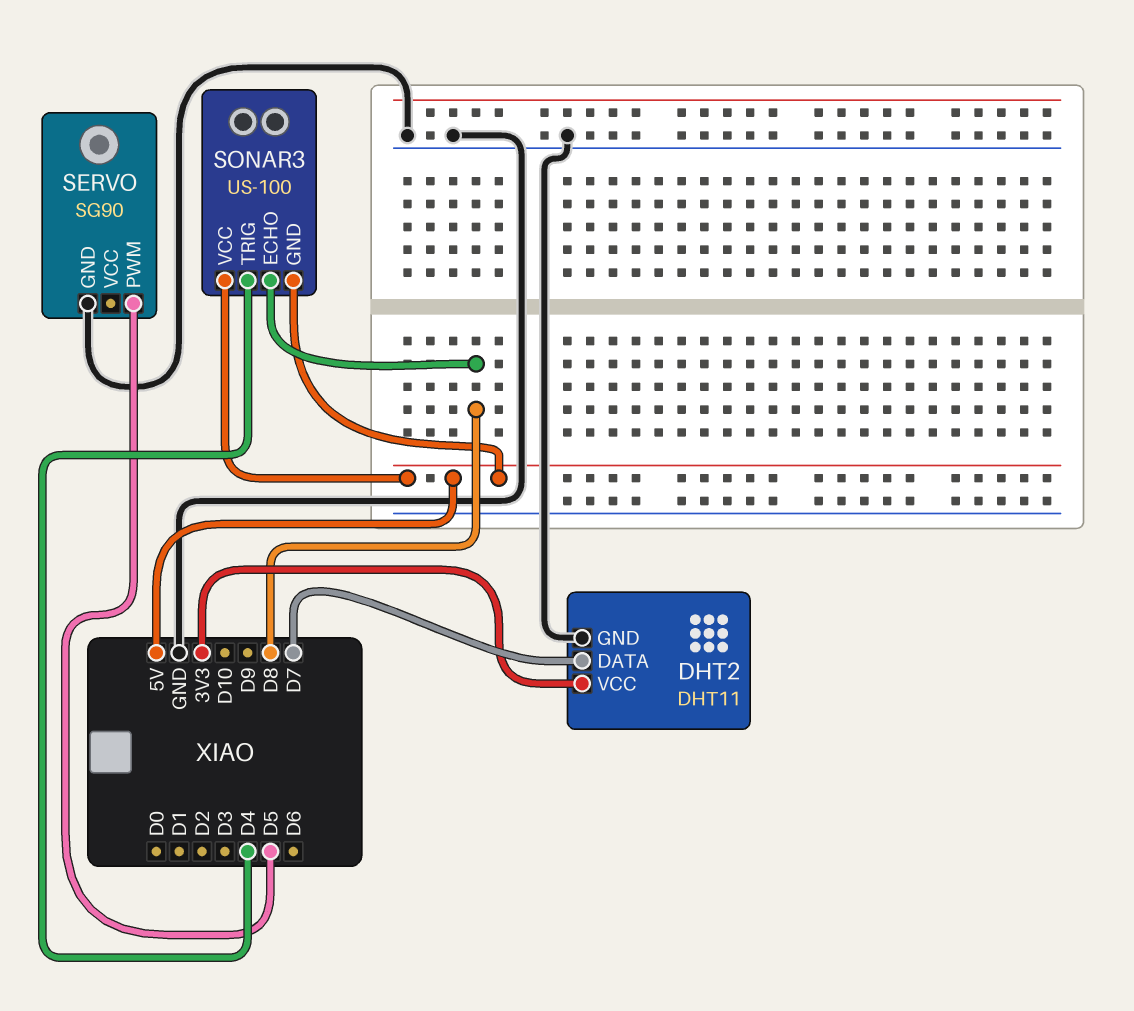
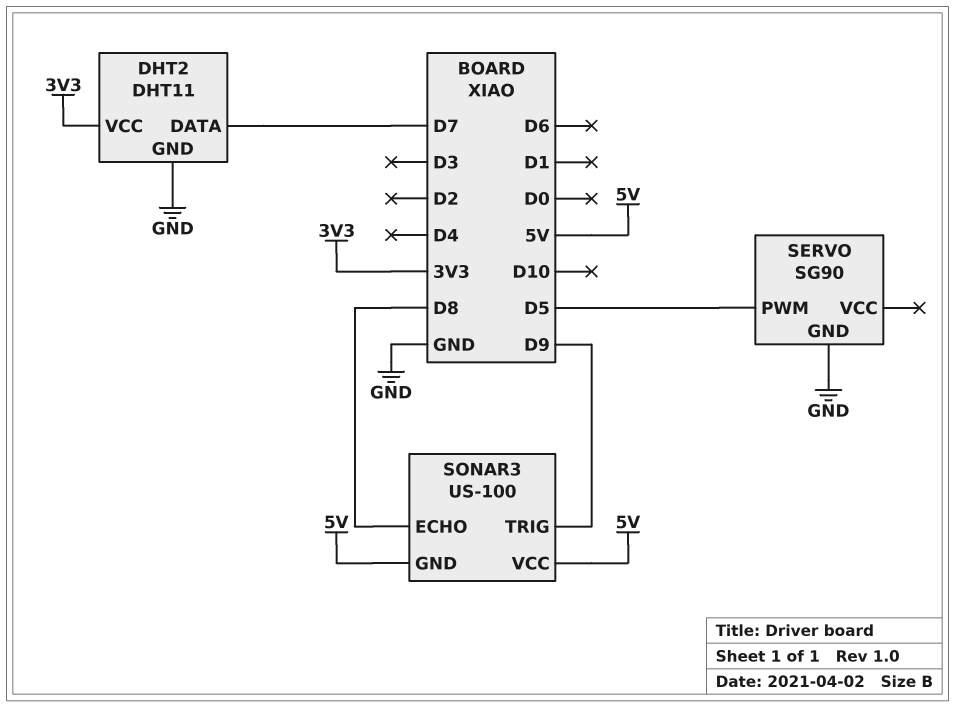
SONAR3 pin TRIG: D4 -> D9

